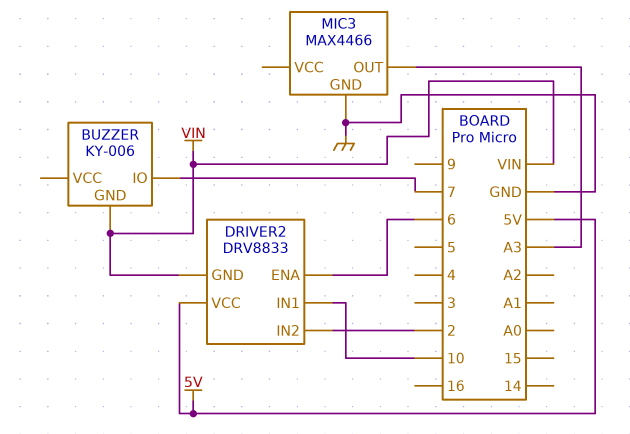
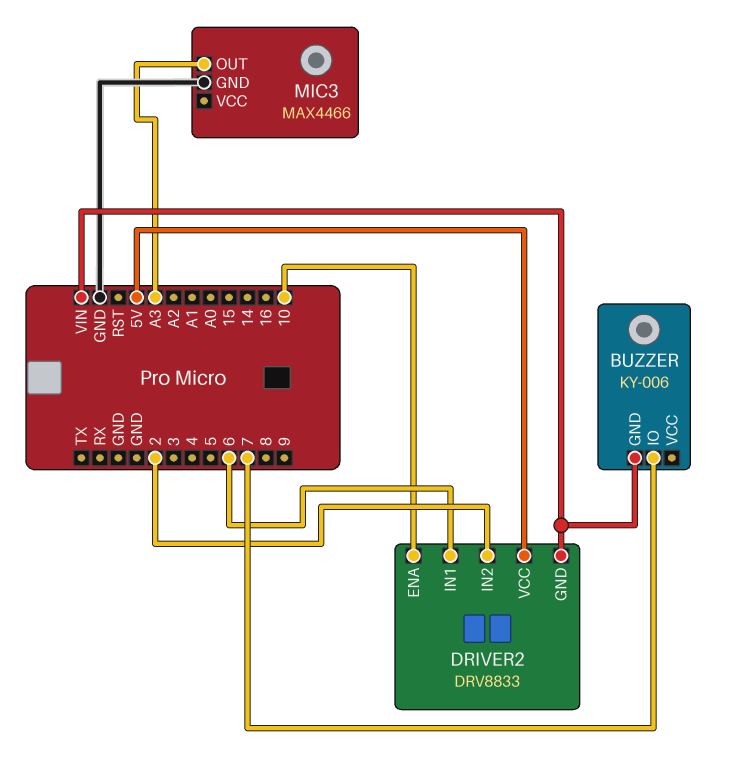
DRIVER2 pin ENA: 6 -> 10
DRIVER2 pin IN1: 10 -> 6

